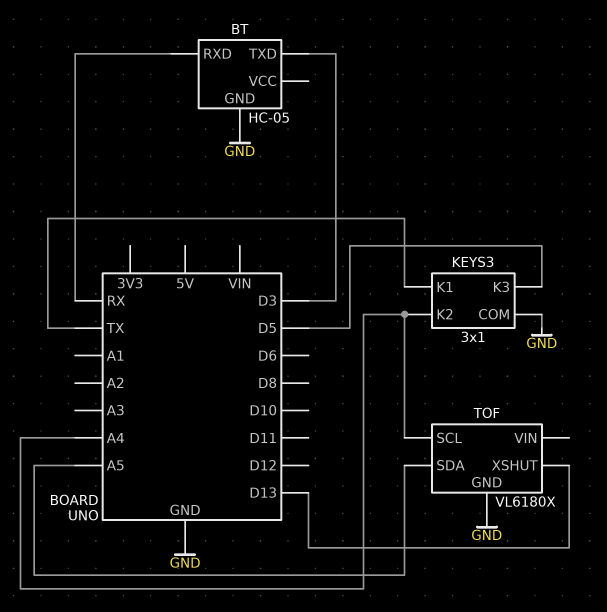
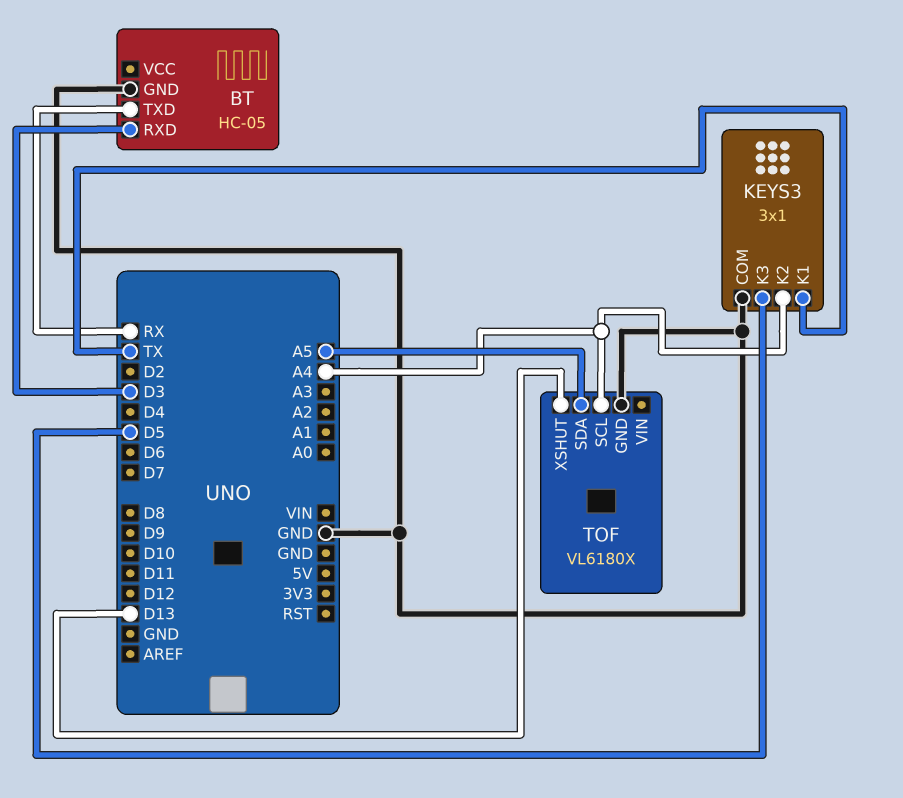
BT pin RXD: RX -> D3
BT pin TXD: D3 -> RX

